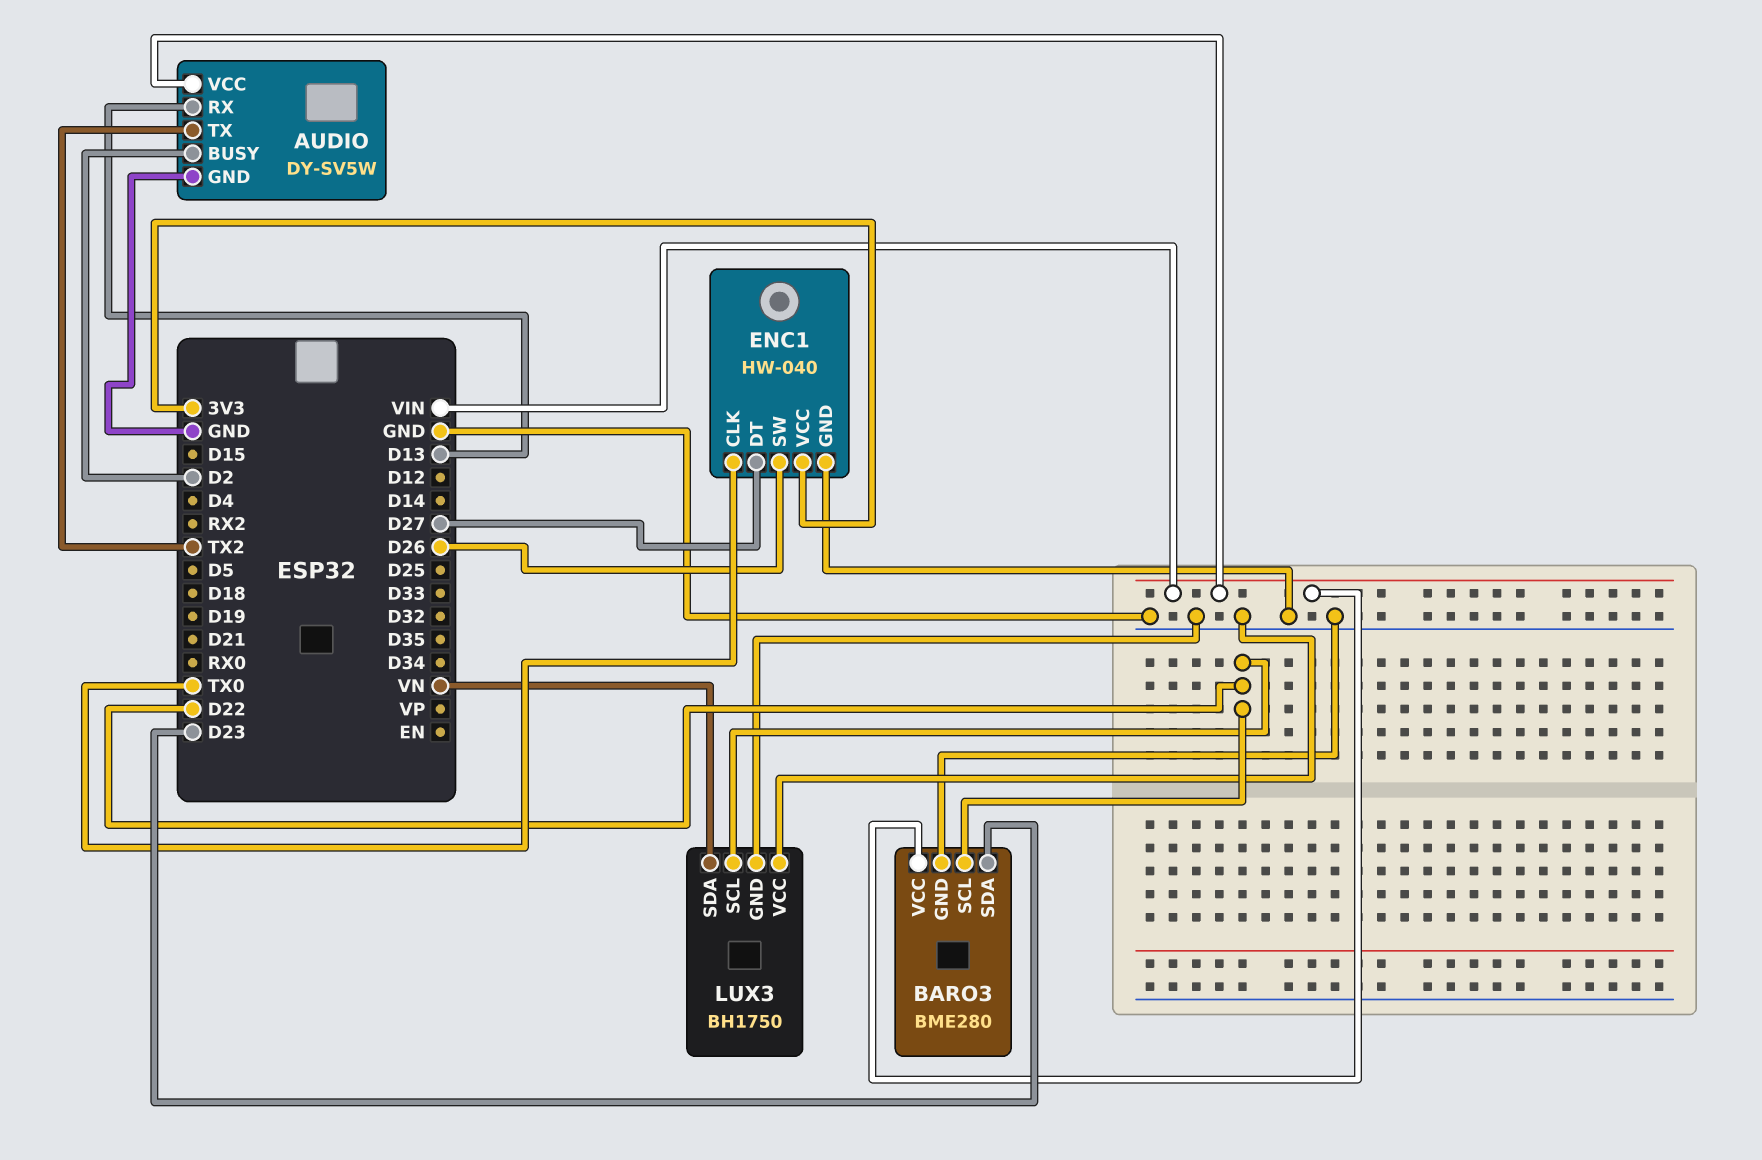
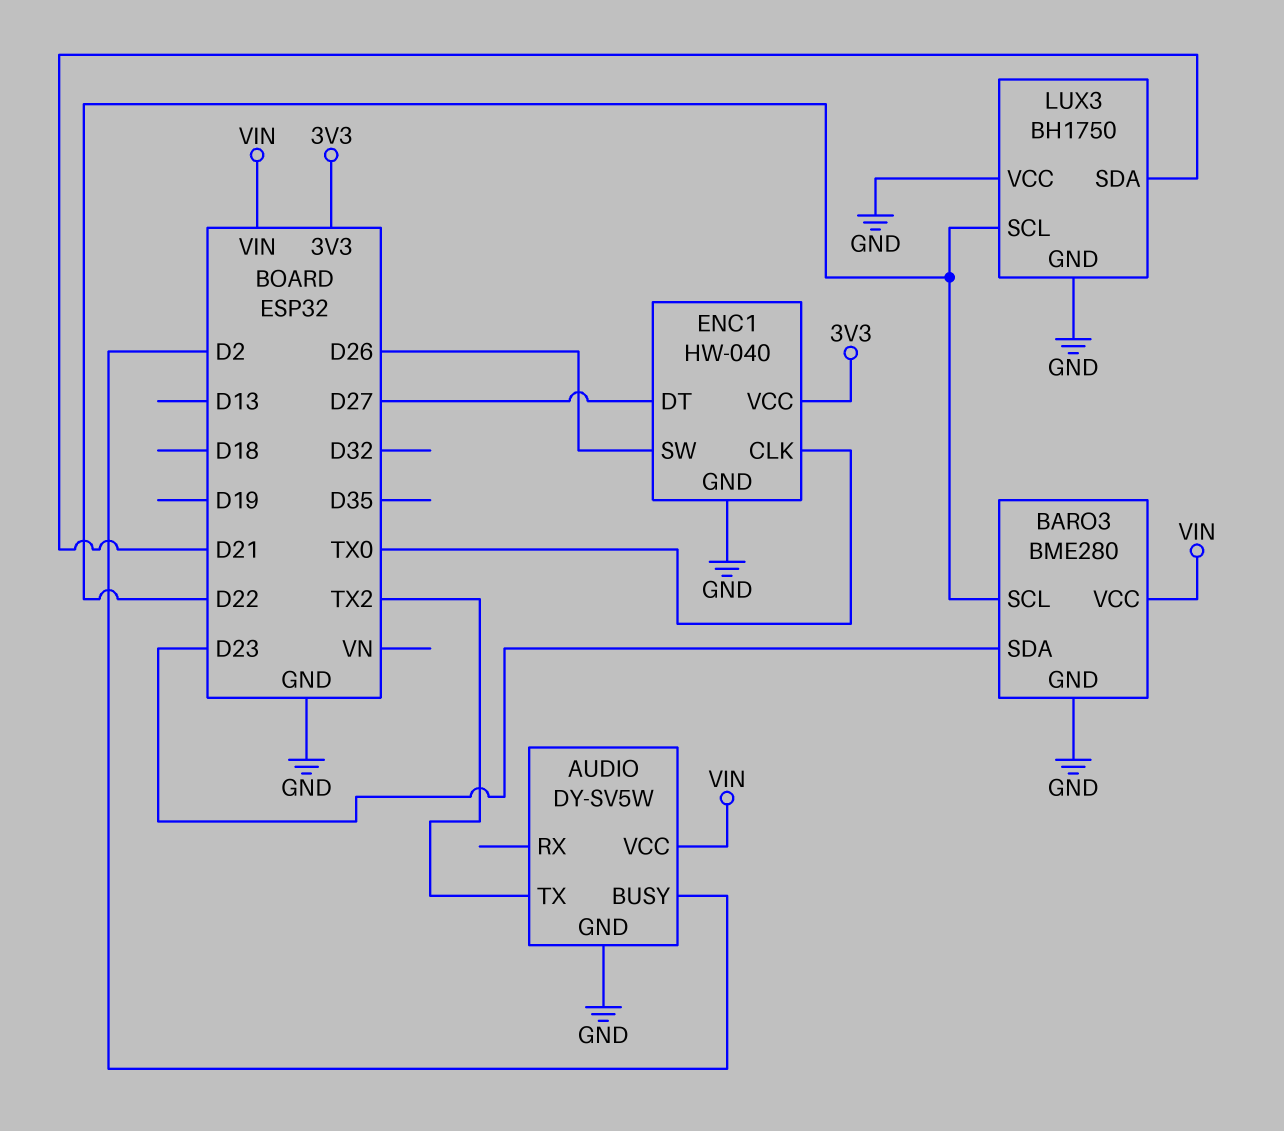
AUDIO pin RX: D13 -> none
LUX3 pin SDA: VN -> D21

